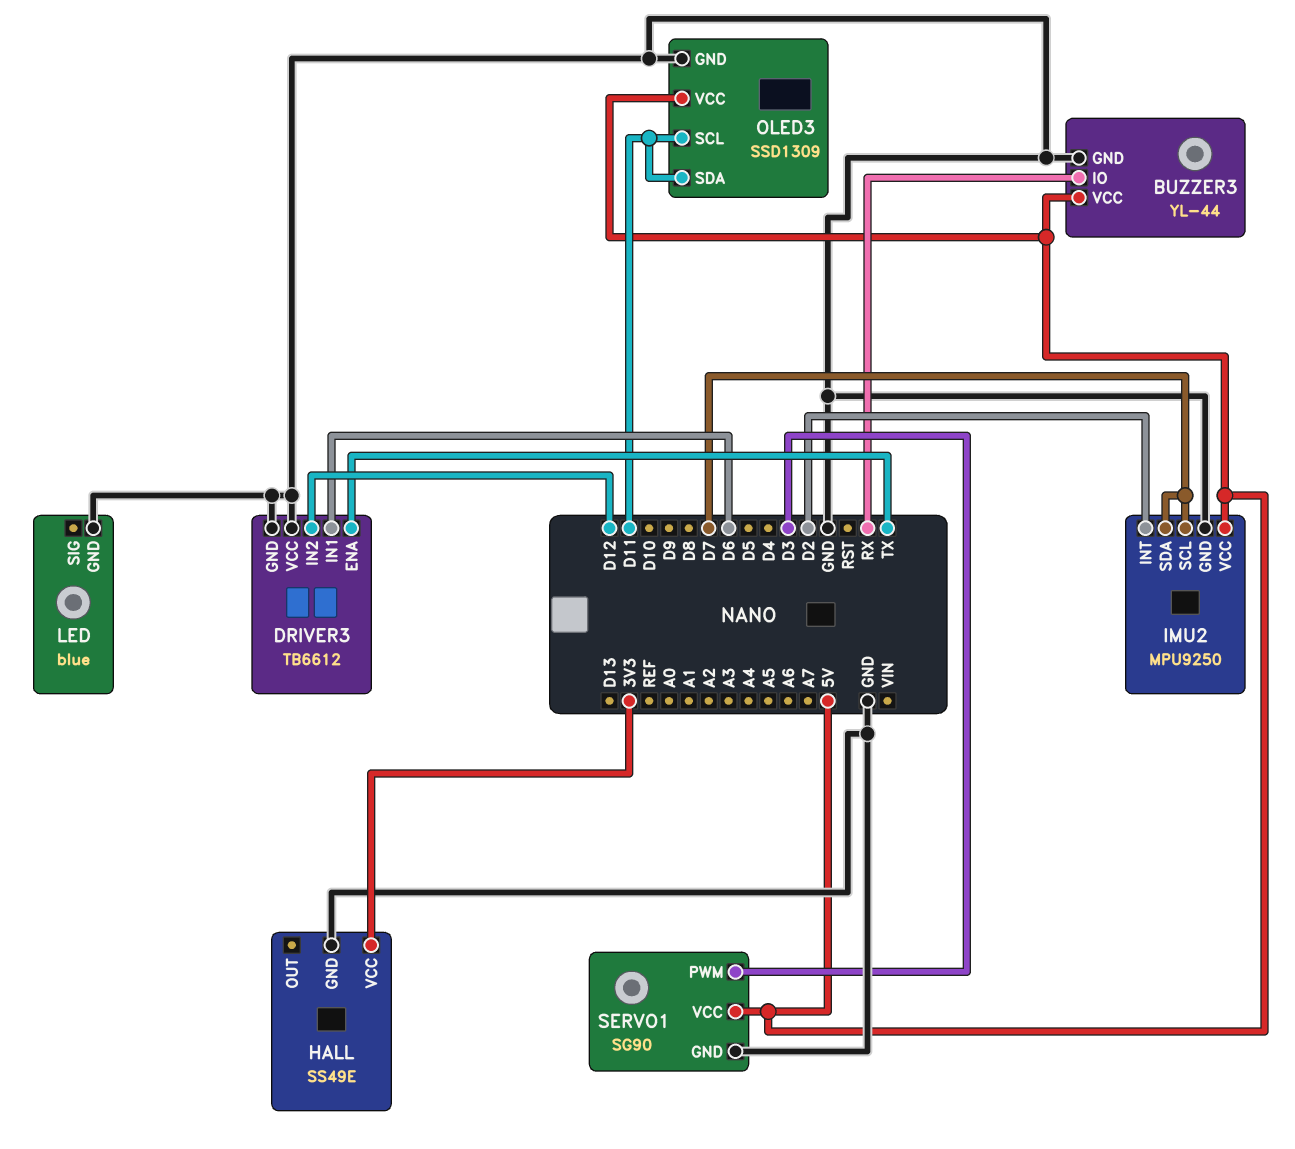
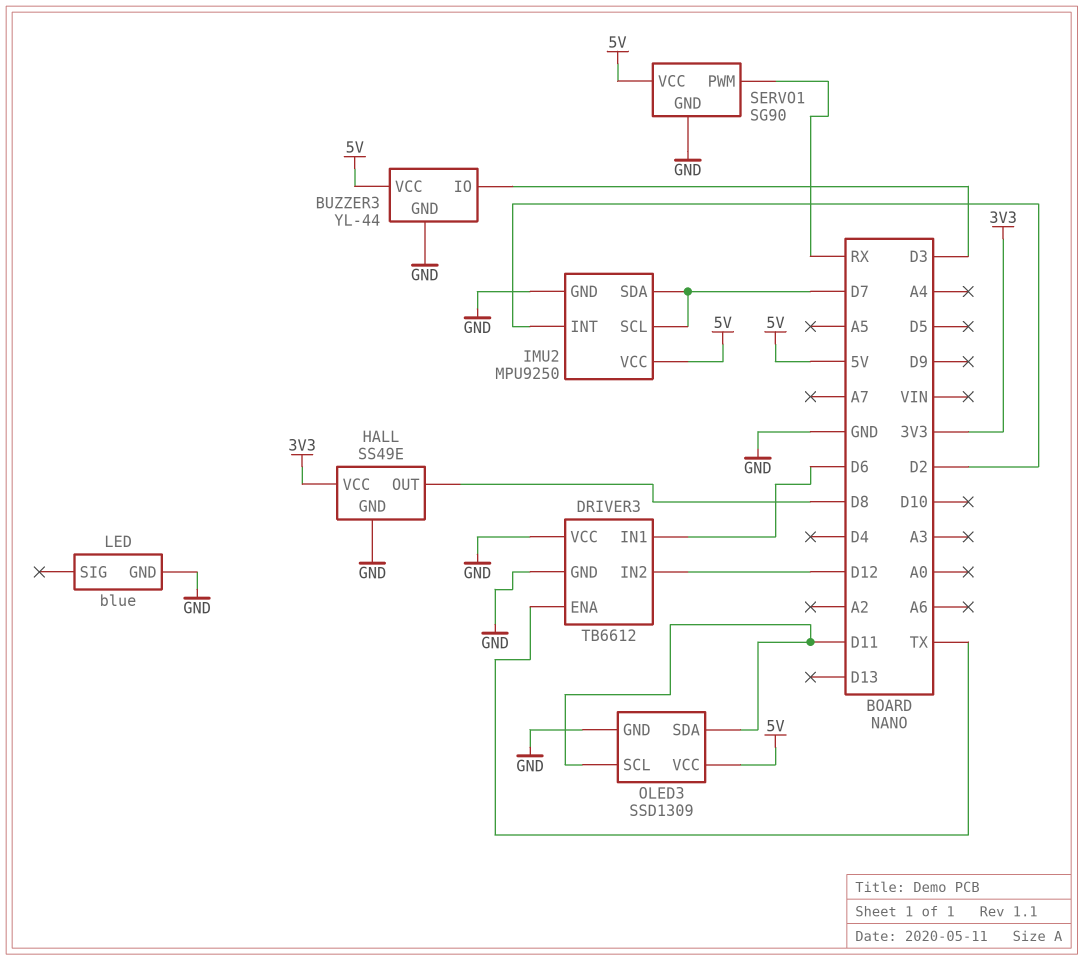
BUZZER3 pin IO: RX -> D3
HALL pin OUT: none -> D8
SERVO1 pin PWM: D3 -> RX

